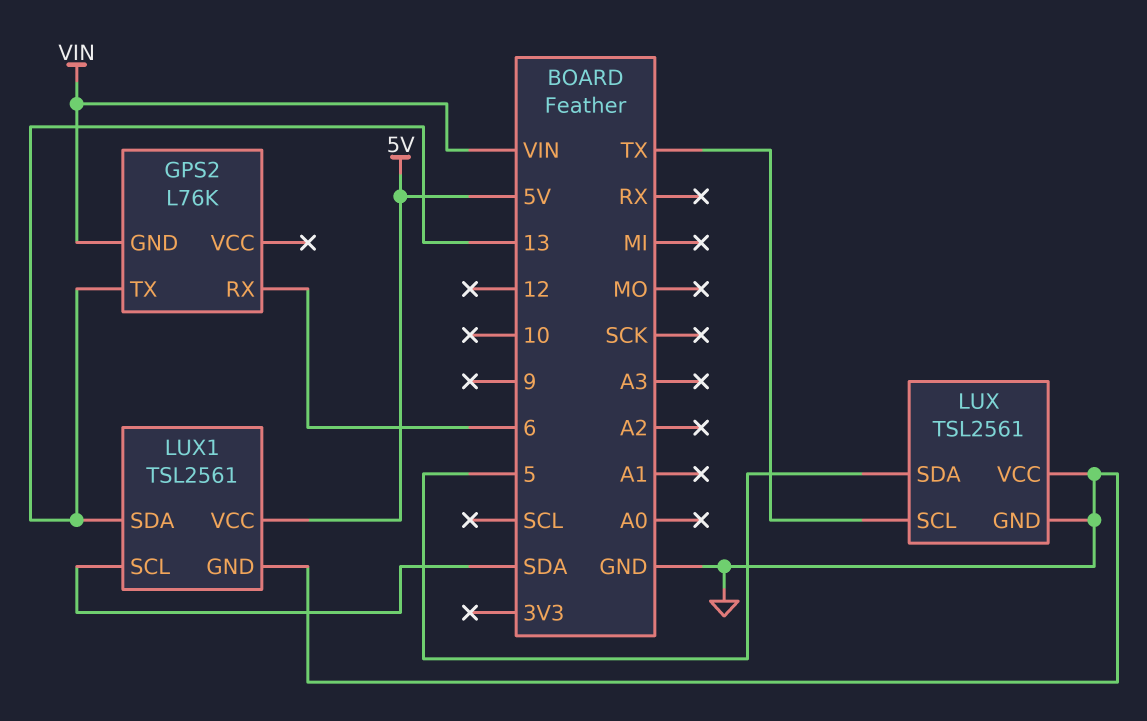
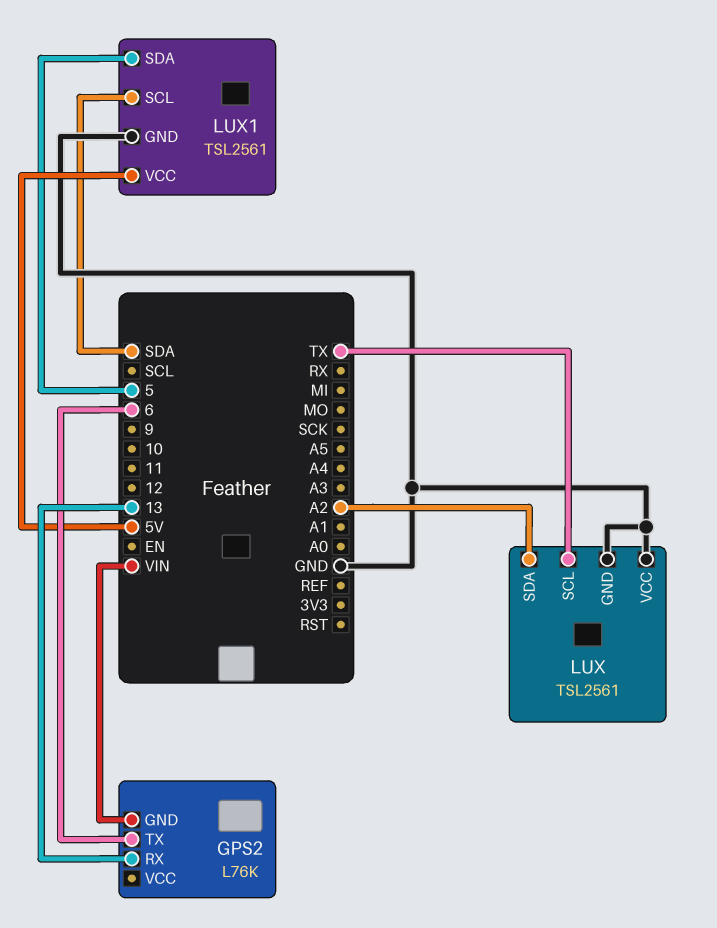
GPS2 pin RX: 6 -> 13
GPS2 pin TX: 13 -> 6
LUX pin SDA: 5 -> A2
LUX1 pin SDA: 13 -> 5

